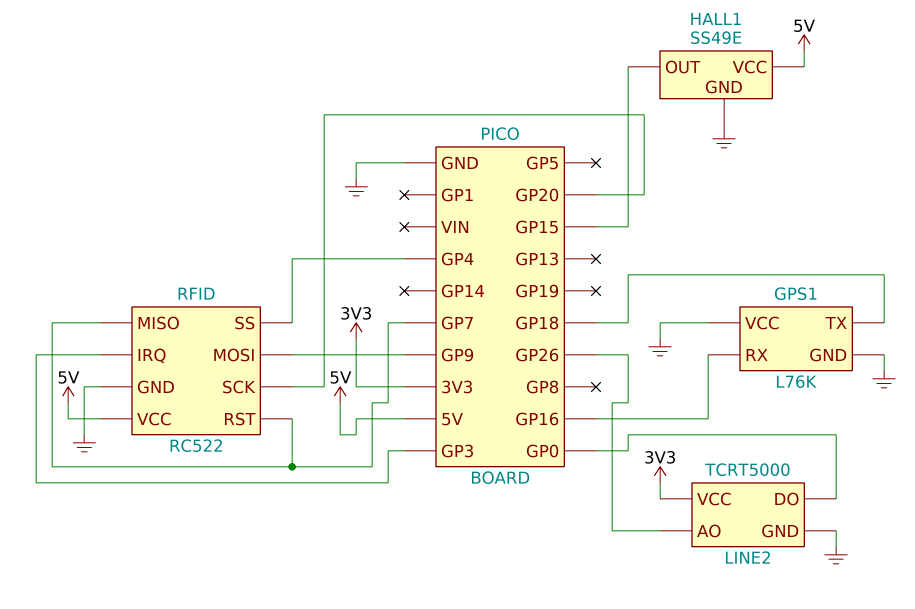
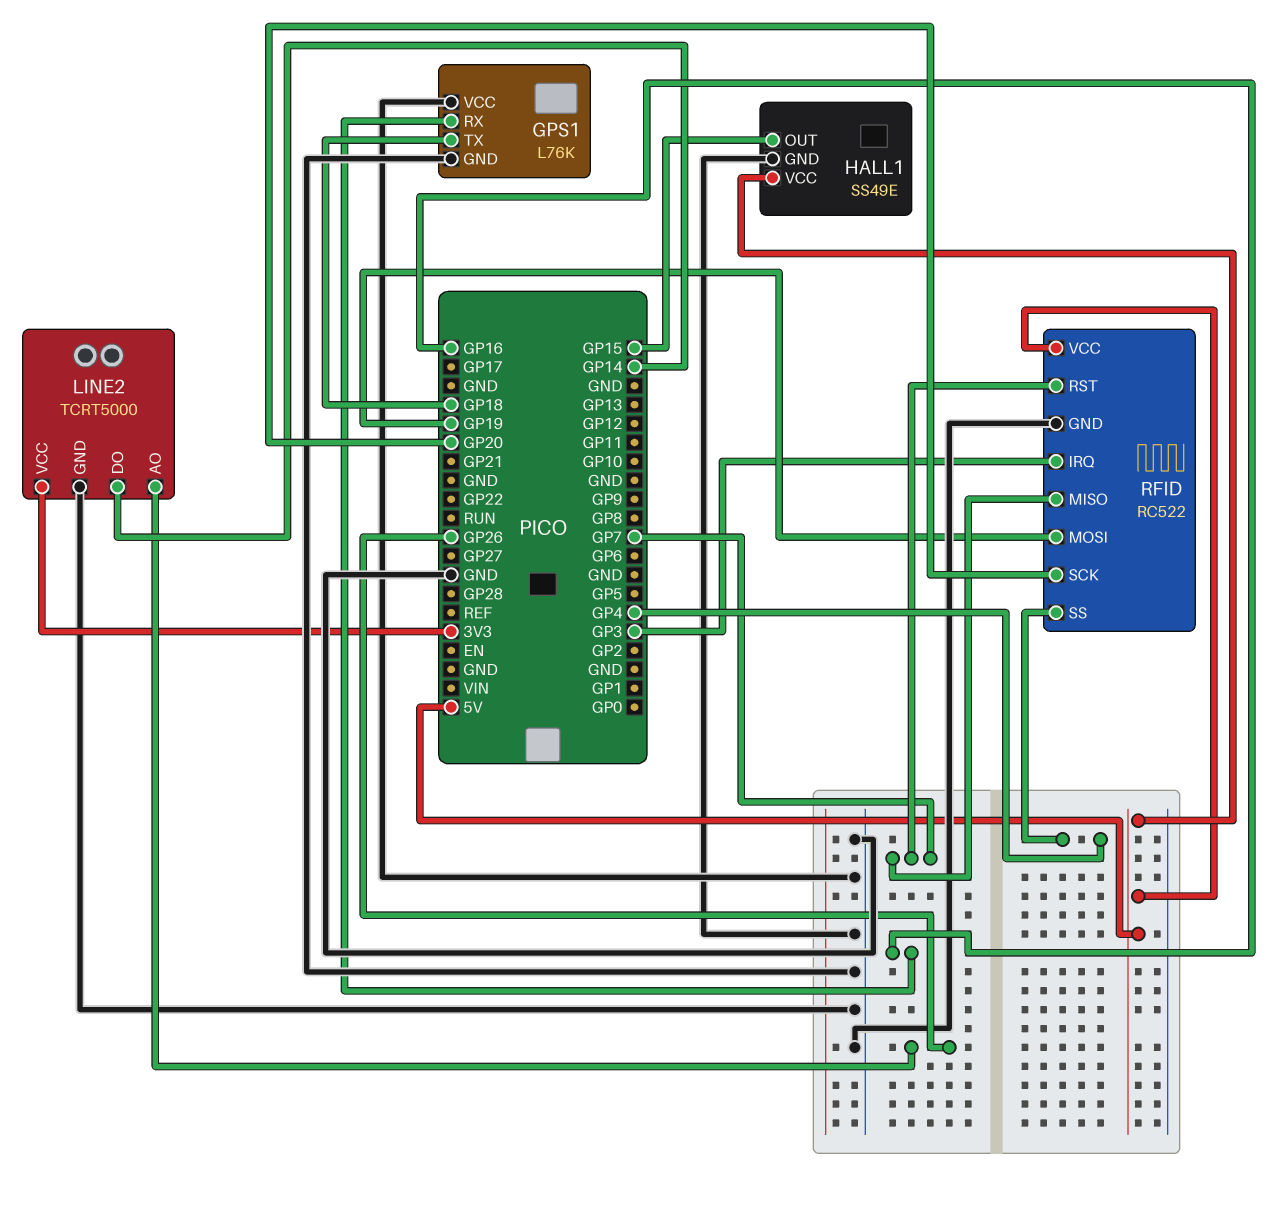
LINE2 pin DO: GP0 -> GP14
RFID pin MOSI: GP9 -> GP19

